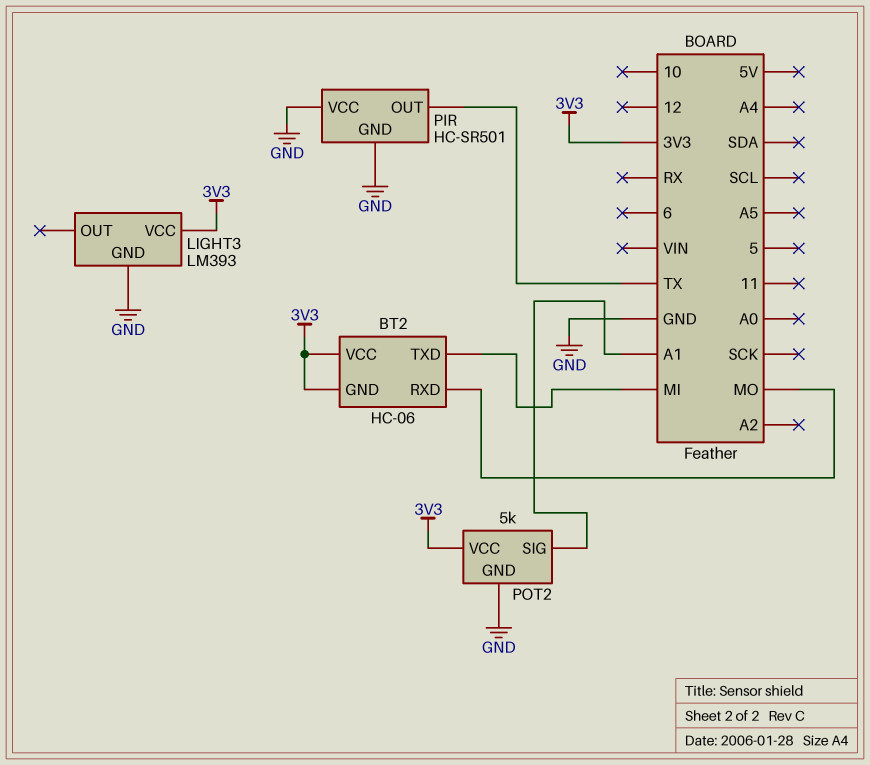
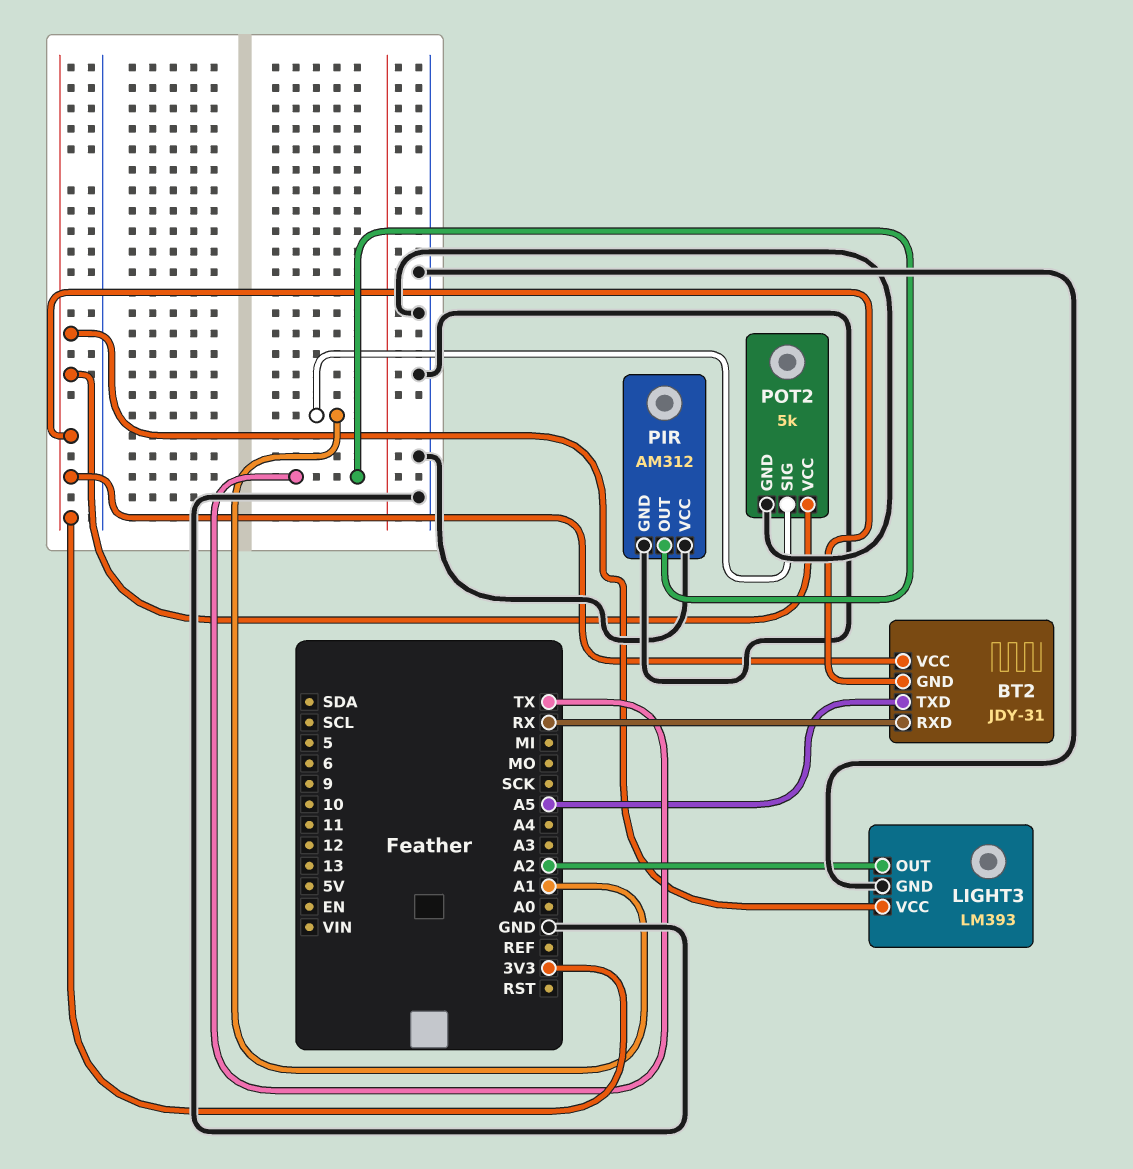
BT2: HC-06 -> JDY-31
BT2 pin RXD: MO -> RX
BT2 pin TXD: MI -> A5
LIGHT3 pin OUT: none -> A2
PIR: HC-SR501 -> AM312

